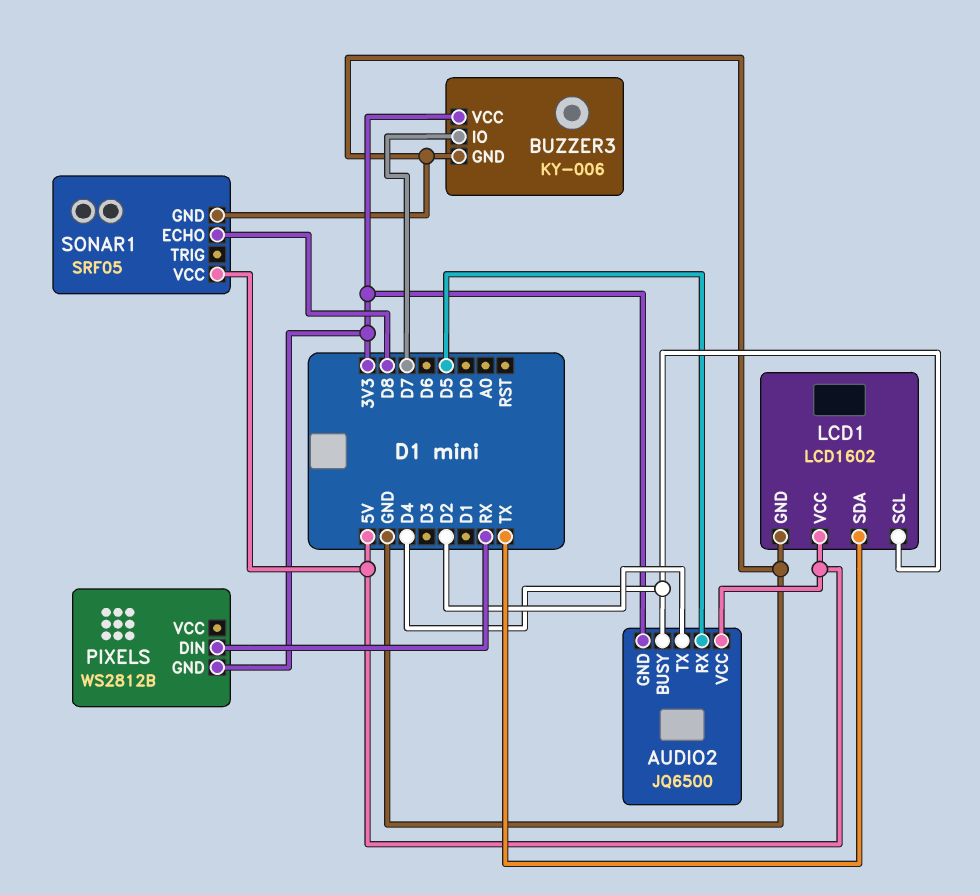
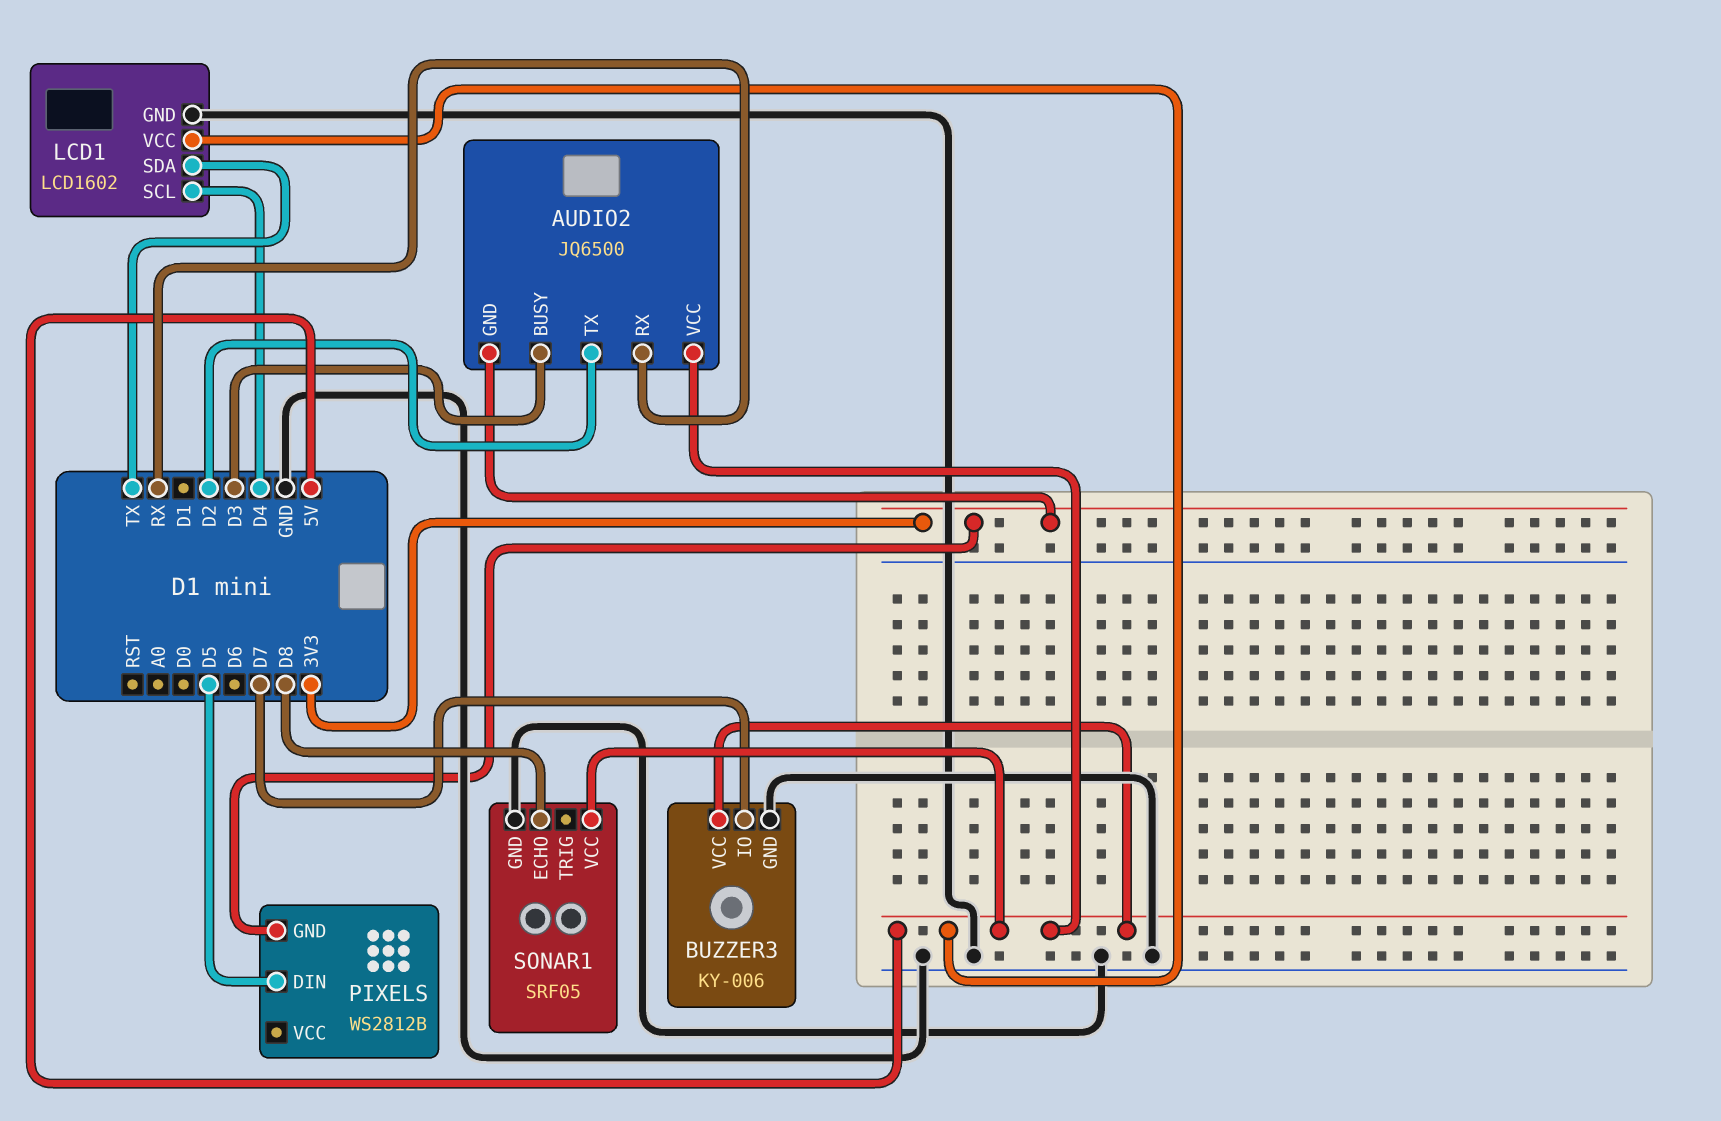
AUDIO2 pin BUSY: D4 -> D3
AUDIO2 pin RX: D5 -> RX
BUZZER3 pin VCC: 3V3 -> 5V
PIXELS pin DIN: RX -> D5

